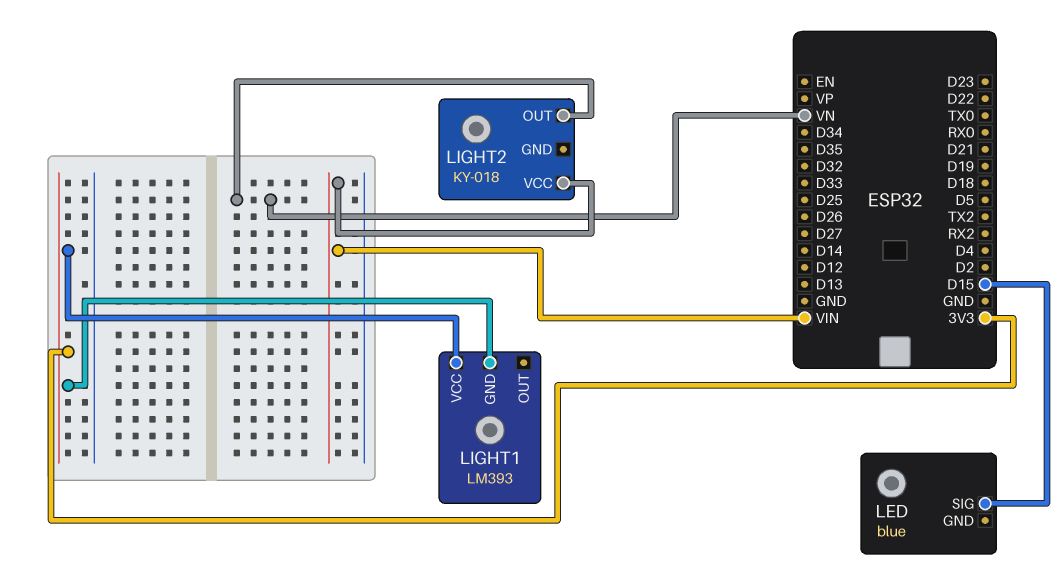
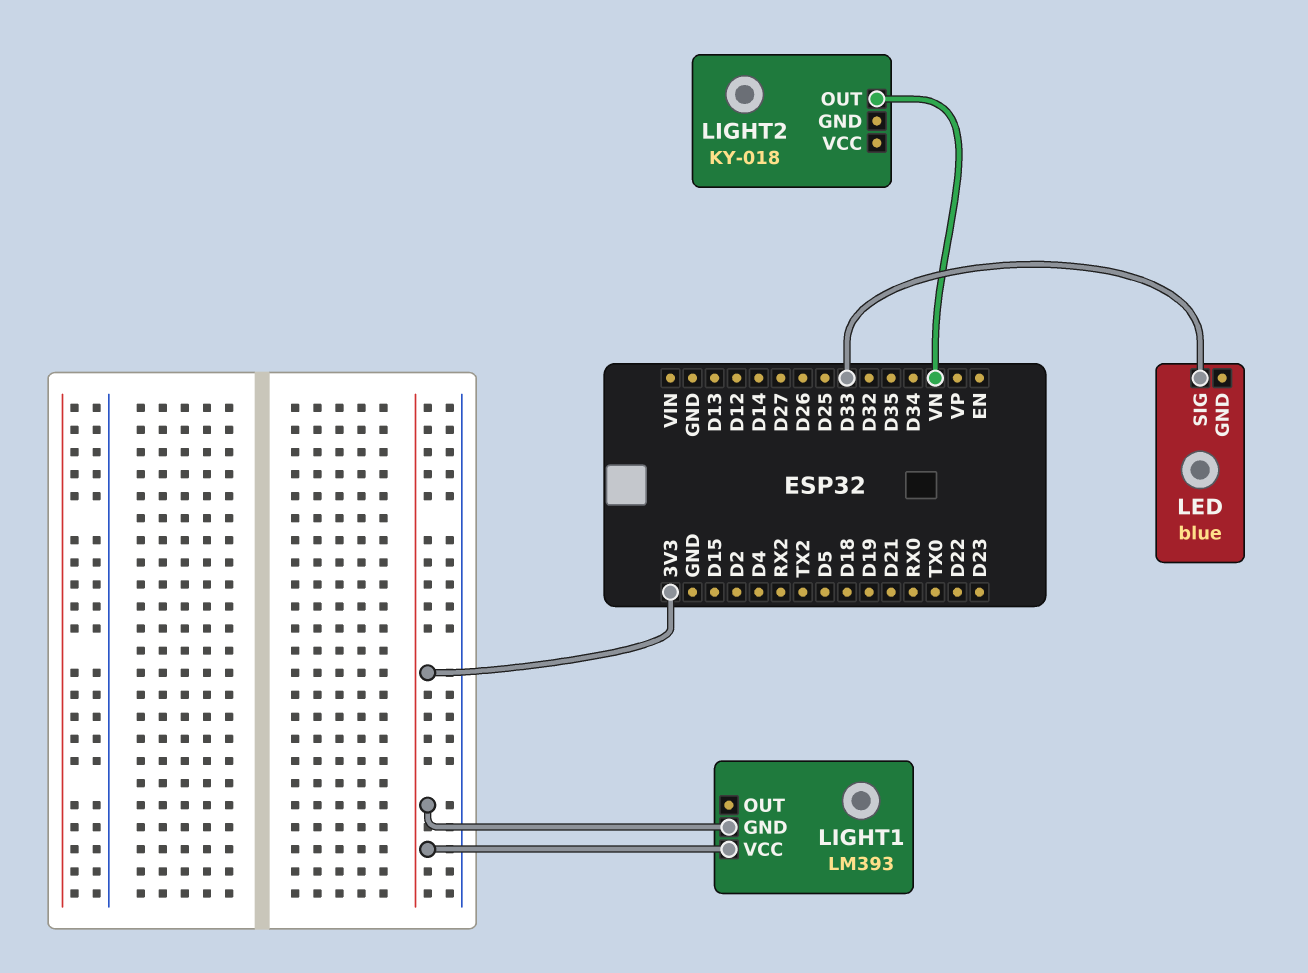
LED pin SIG: D15 -> D33
LIGHT2 pin VCC: VIN -> none

